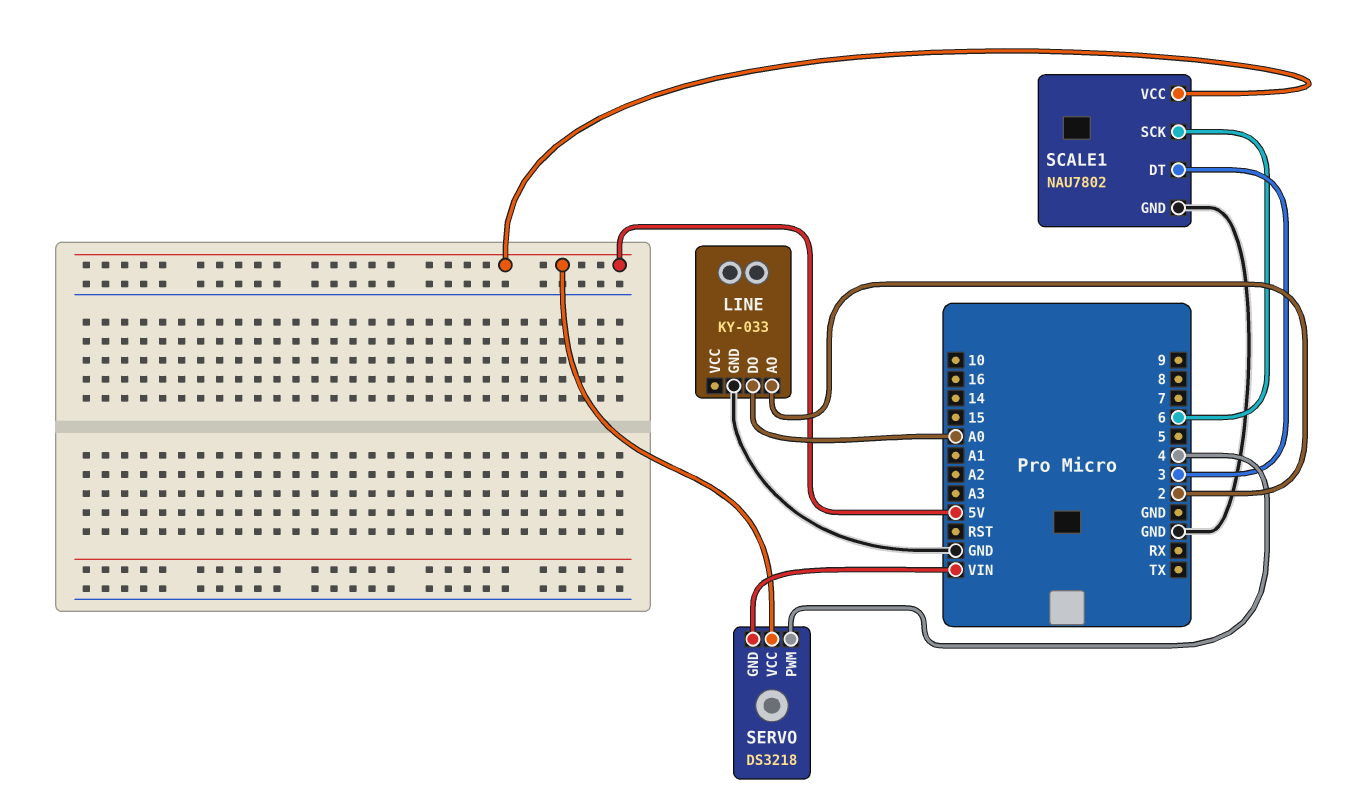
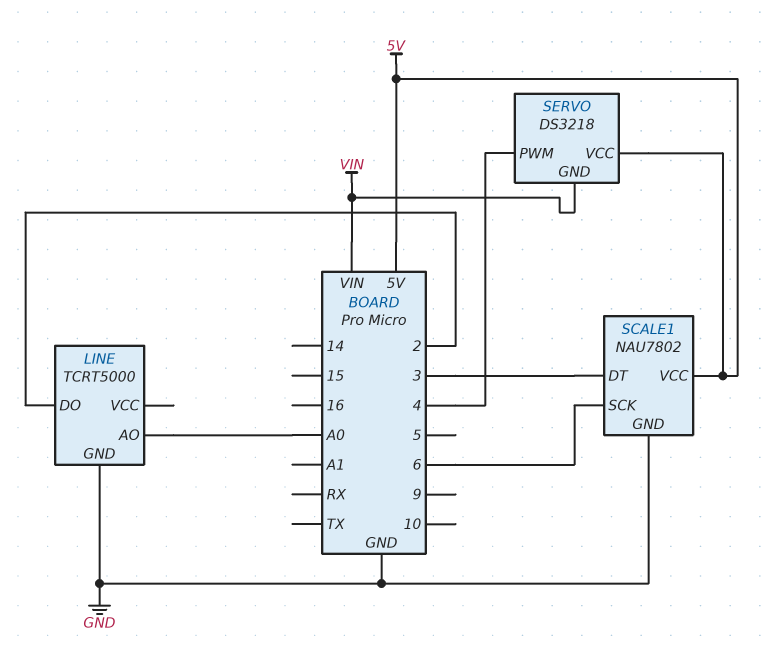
LINE: KY-033 -> TCRT5000
LINE pin AO: 2 -> A0
LINE pin DO: A0 -> 2

